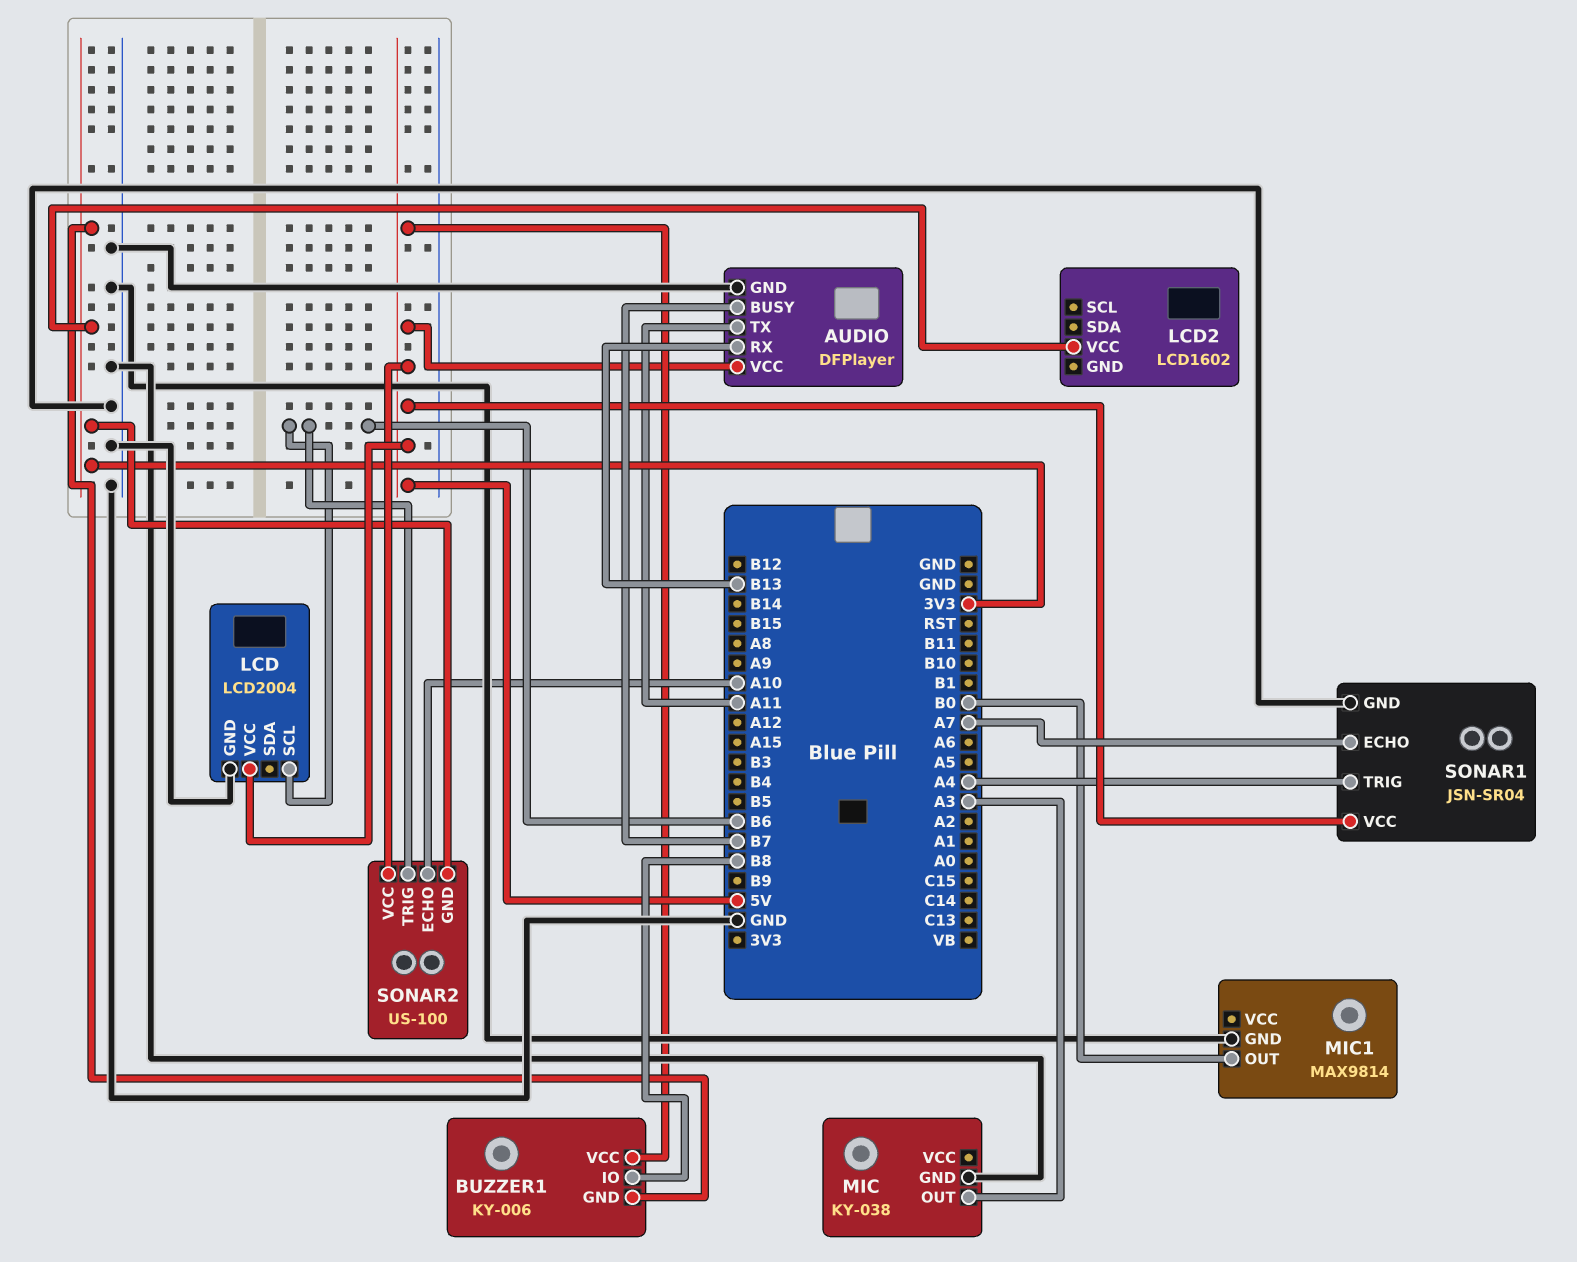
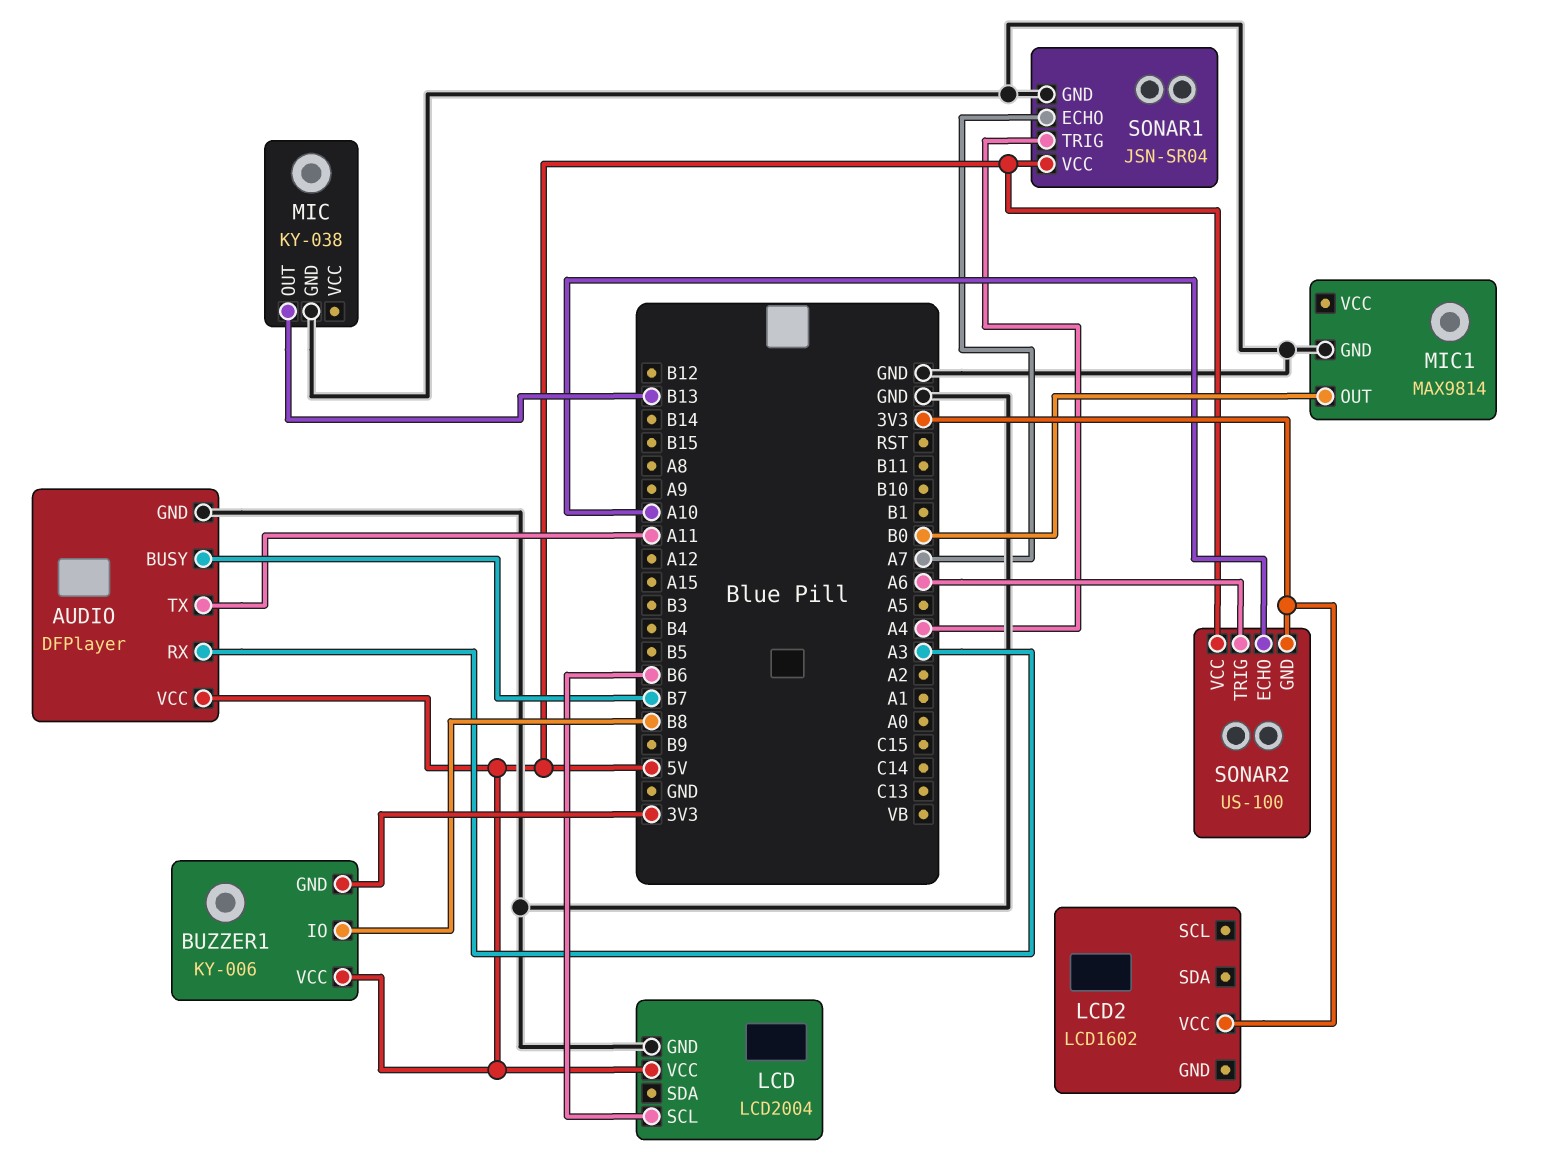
AUDIO pin RX: B13 -> A3
MIC pin OUT: A3 -> B13
SONAR2 pin TRIG: B6 -> A6

